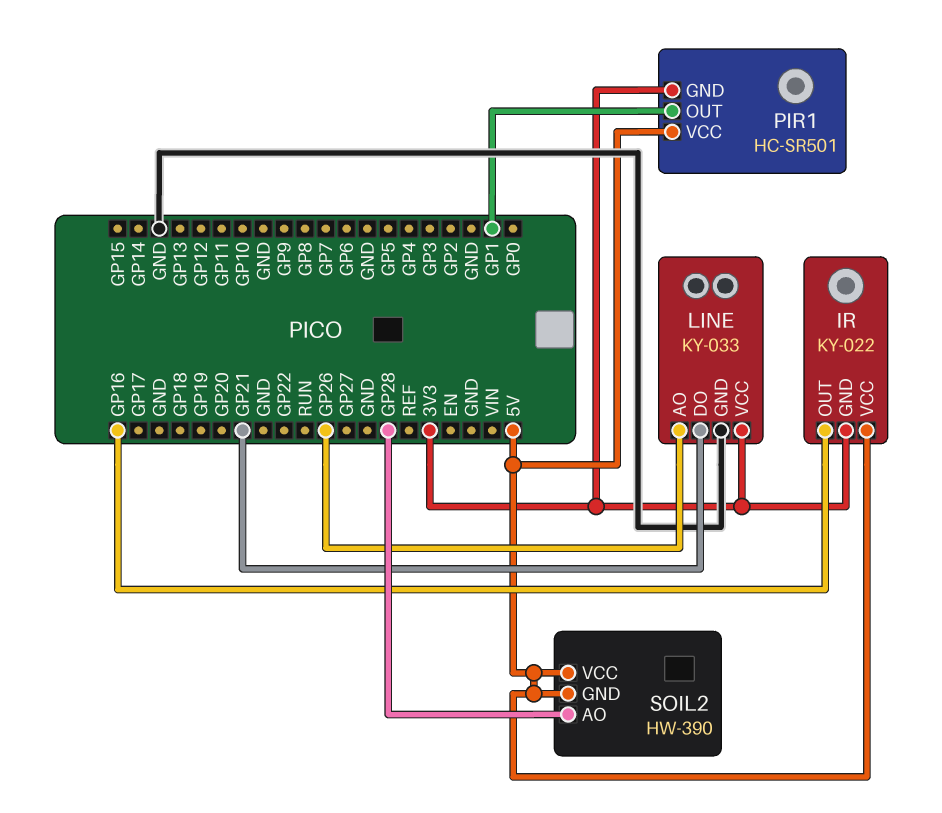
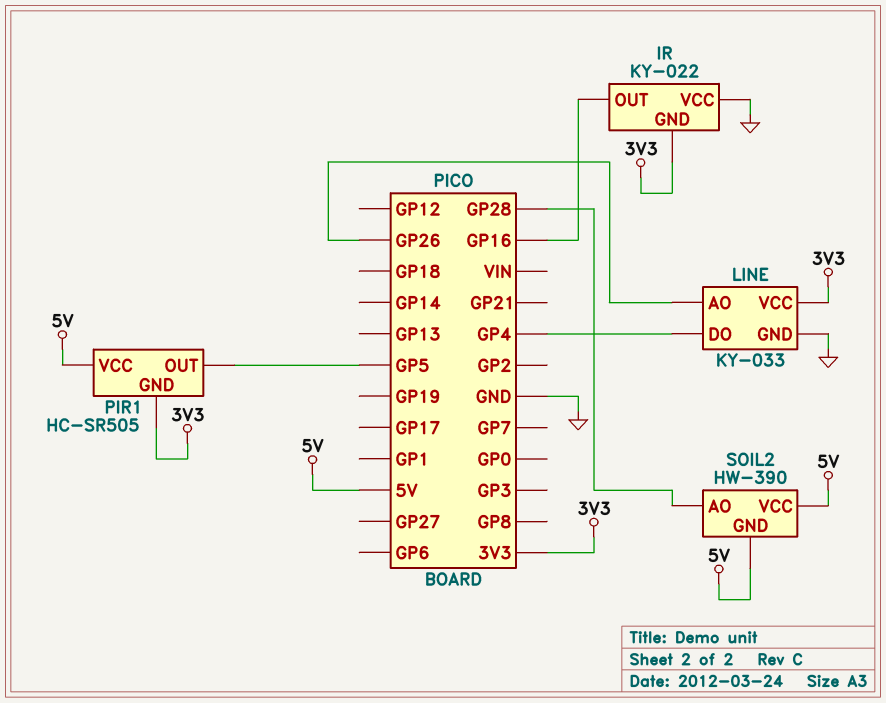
IR pin VCC: 5V -> GND
LINE pin DO: GP21 -> GP4
PIR1: HC-SR501 -> HC-SR505
PIR1 pin OUT: GP1 -> GP5

